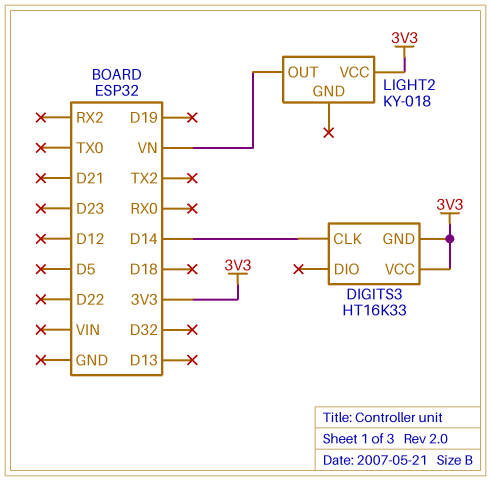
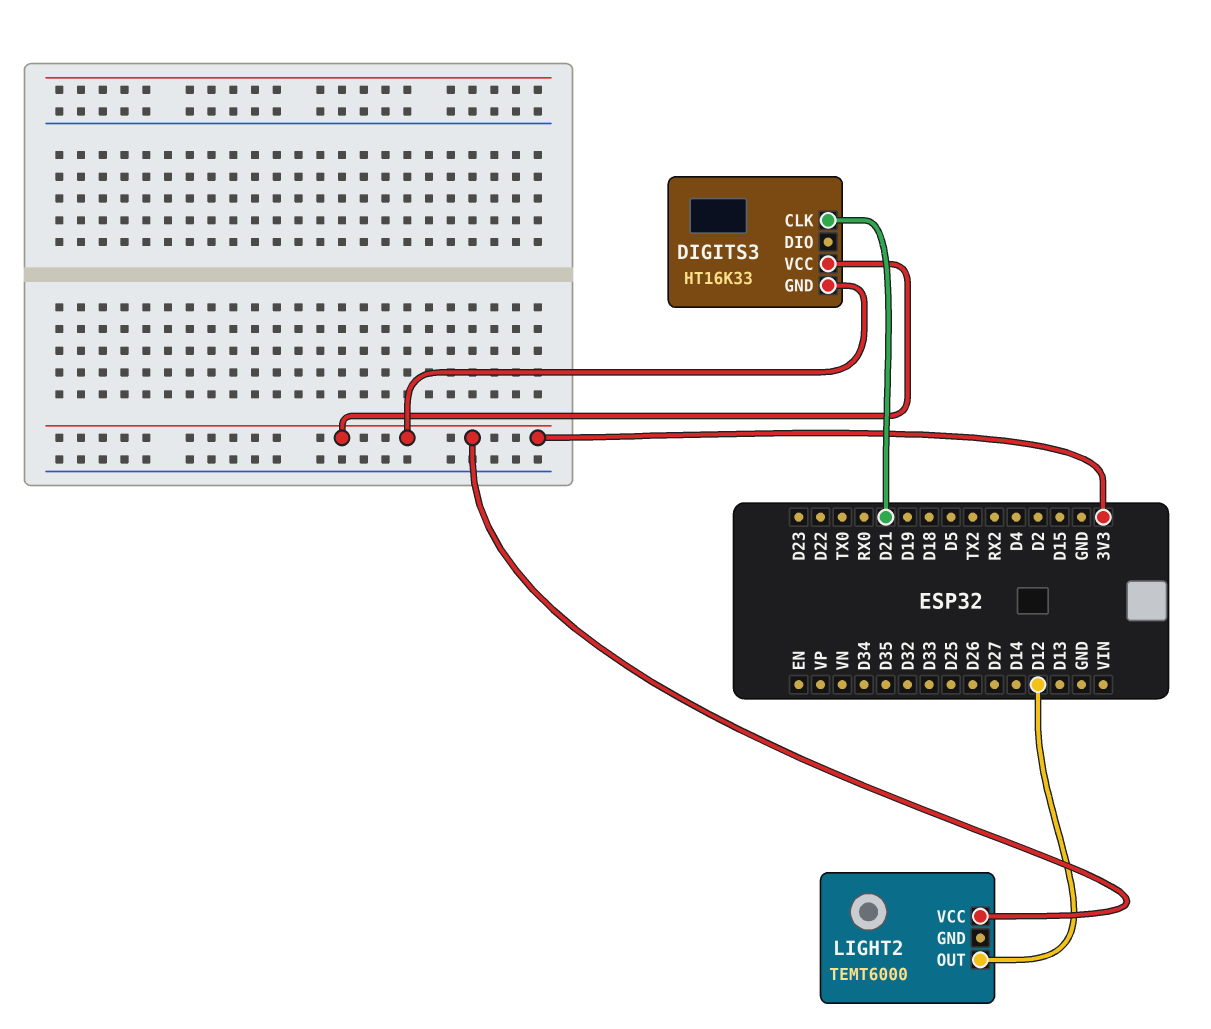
DIGITS3 pin CLK: D14 -> D21
LIGHT2: KY-018 -> TEMT6000
LIGHT2 pin OUT: VN -> D12

